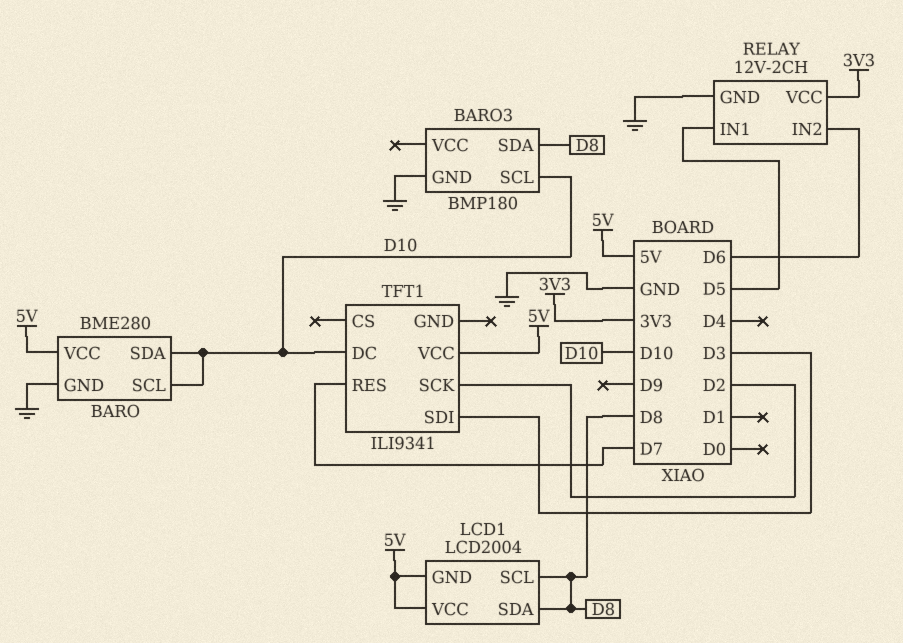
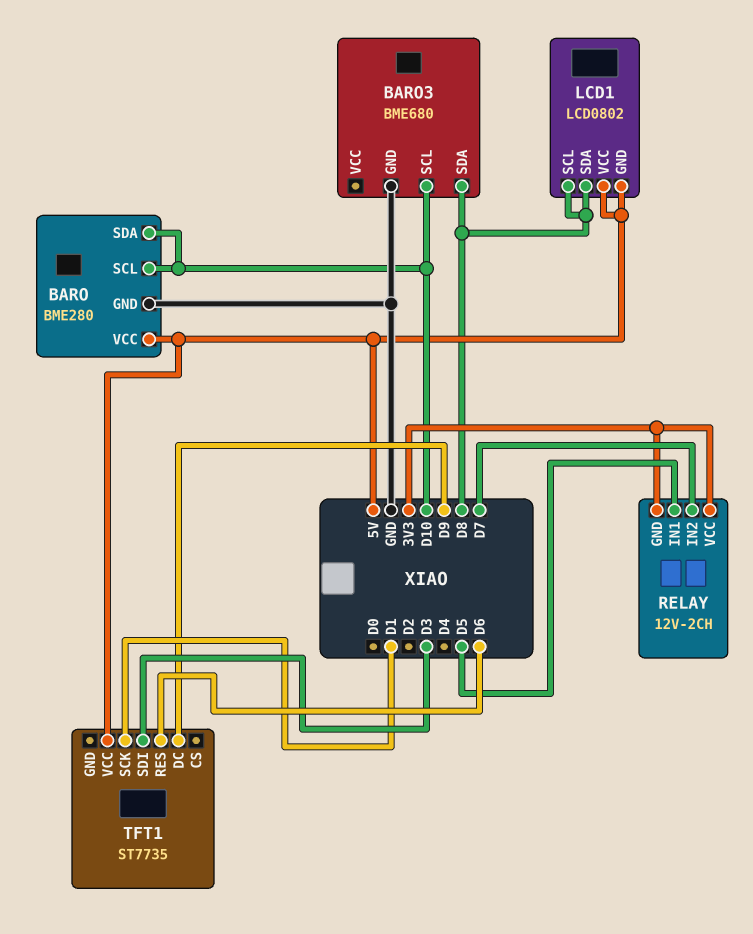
BARO3: BMP180 -> BME680
LCD1: LCD2004 -> LCD0802
RELAY pin GND: GND -> 3V3
RELAY pin IN2: D6 -> D7
TFT1: ILI9341 -> ST7735
TFT1 pin DC: D10 -> D9
TFT1 pin RES: D7 -> D6
TFT1 pin SCK: D2 -> D1

